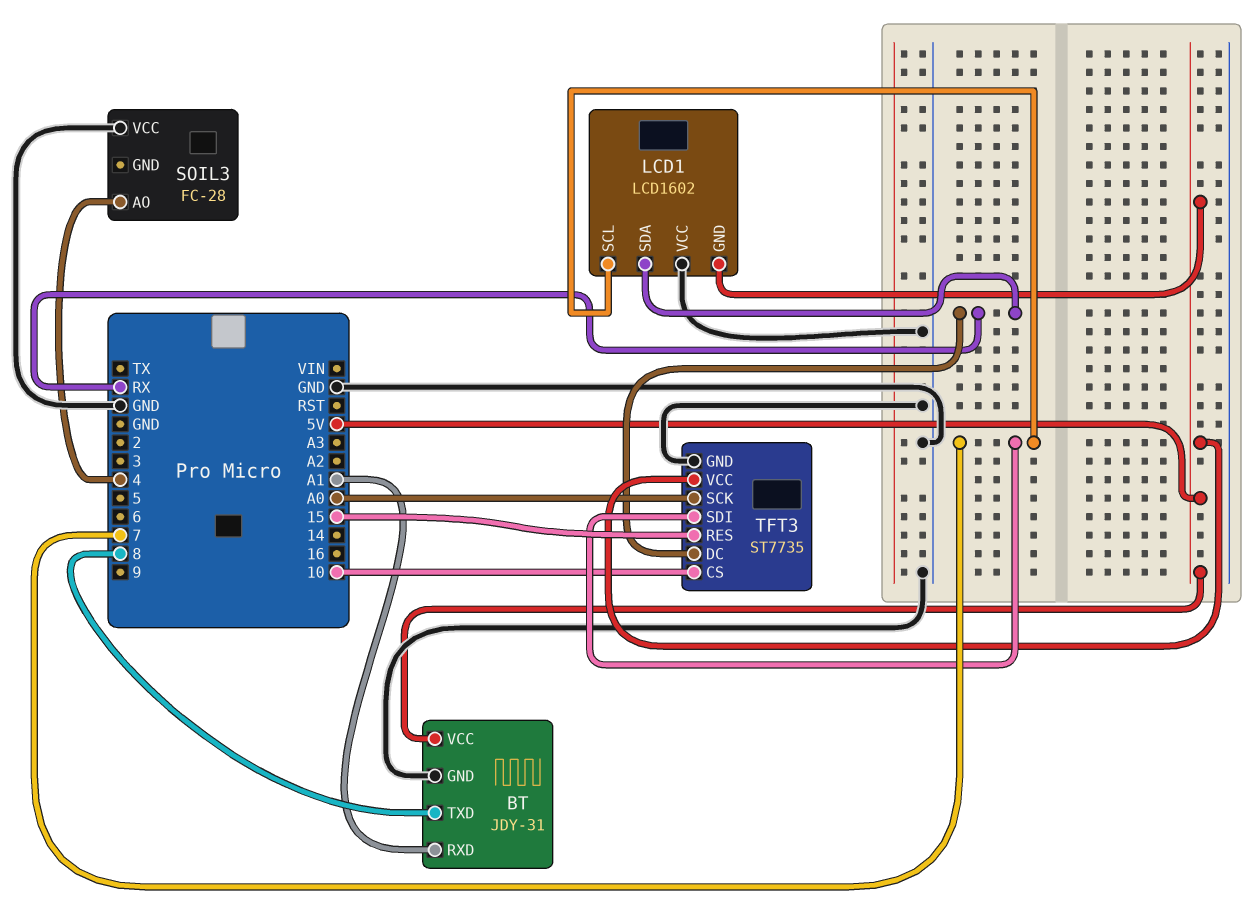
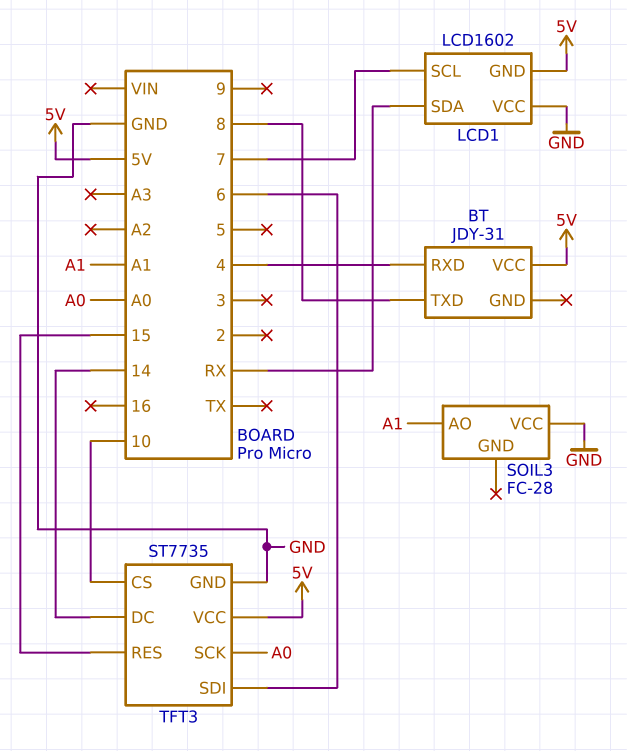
BT pin GND: GND -> none
BT pin RXD: A1 -> 4
SOIL3 pin AO: 4 -> A1
TFT3 pin DC: RX -> 14
TFT3 pin SDI: 7 -> 6

